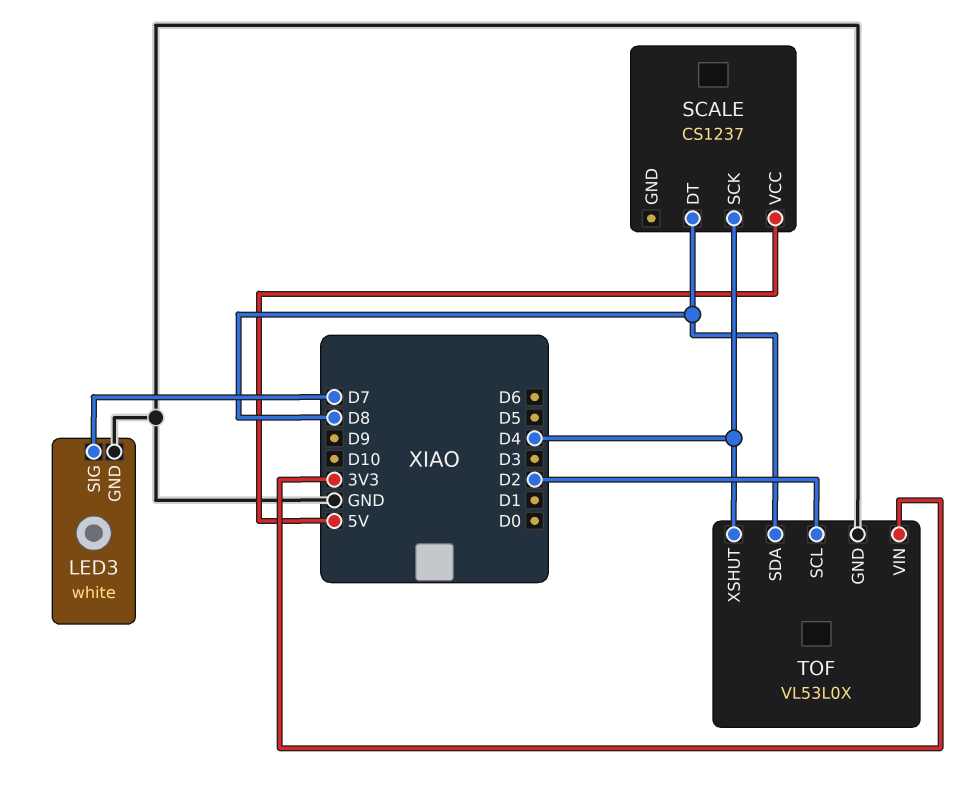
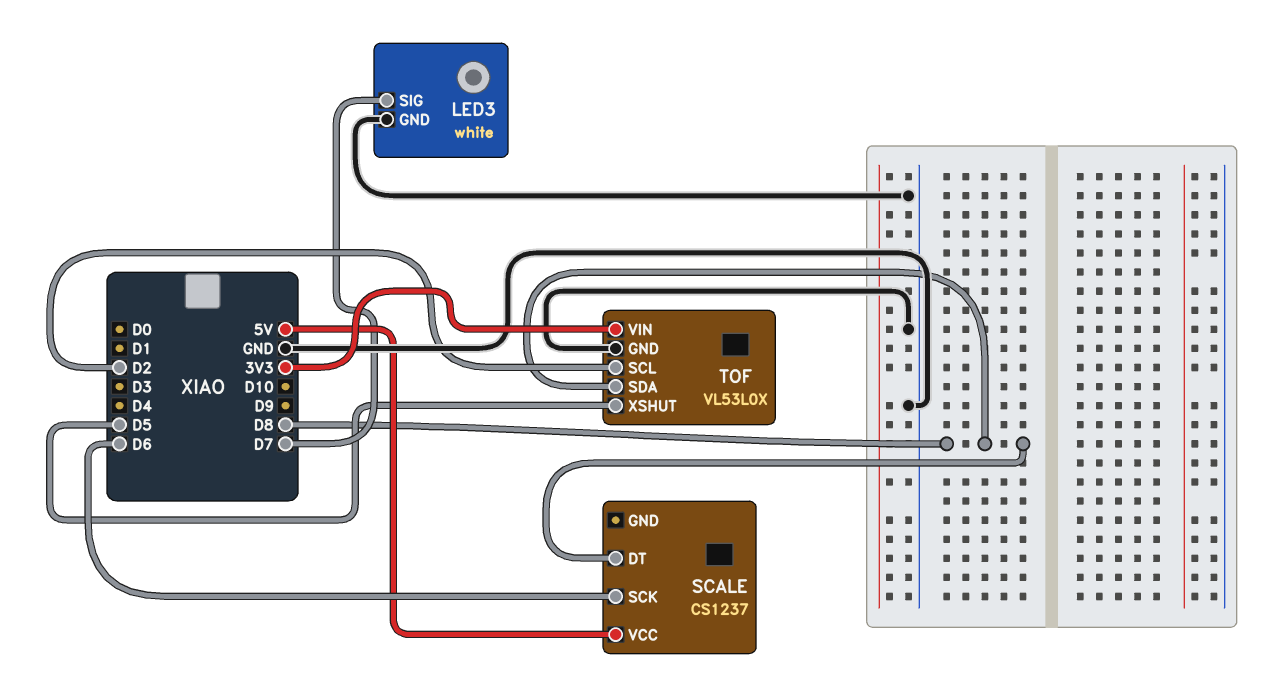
SCALE pin SCK: D4 -> D6
TOF pin XSHUT: D4 -> D5

